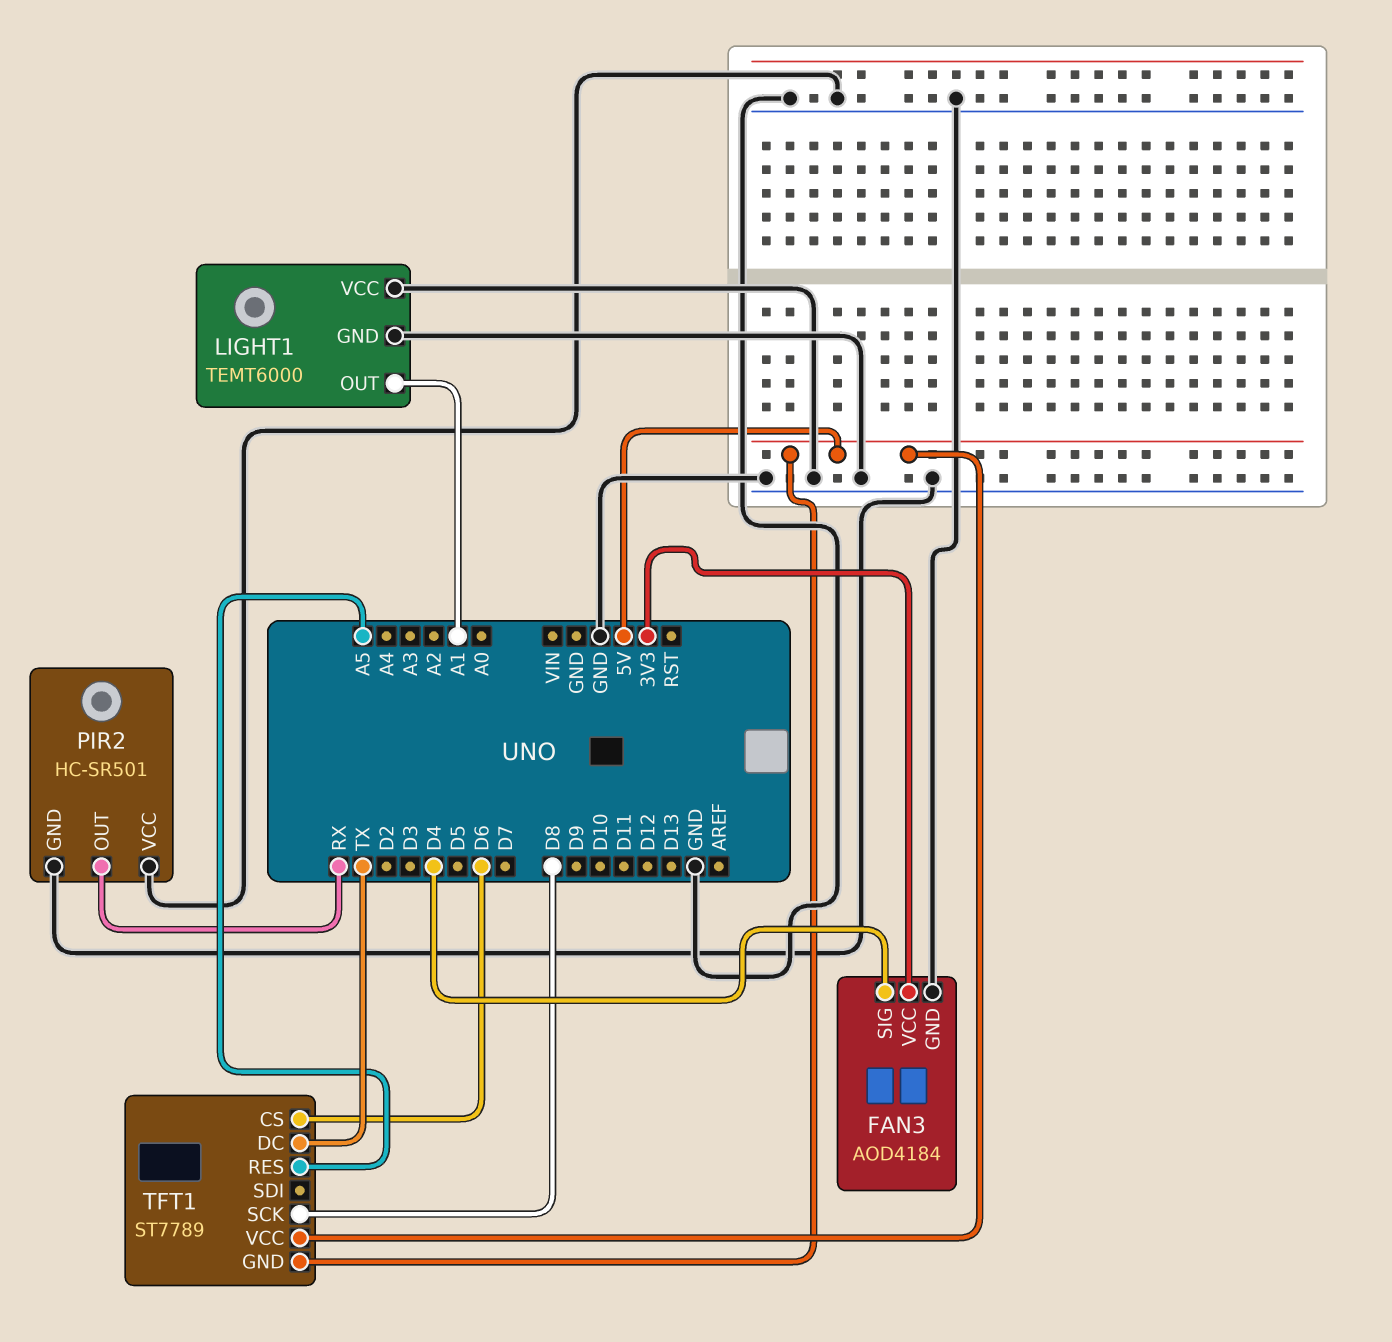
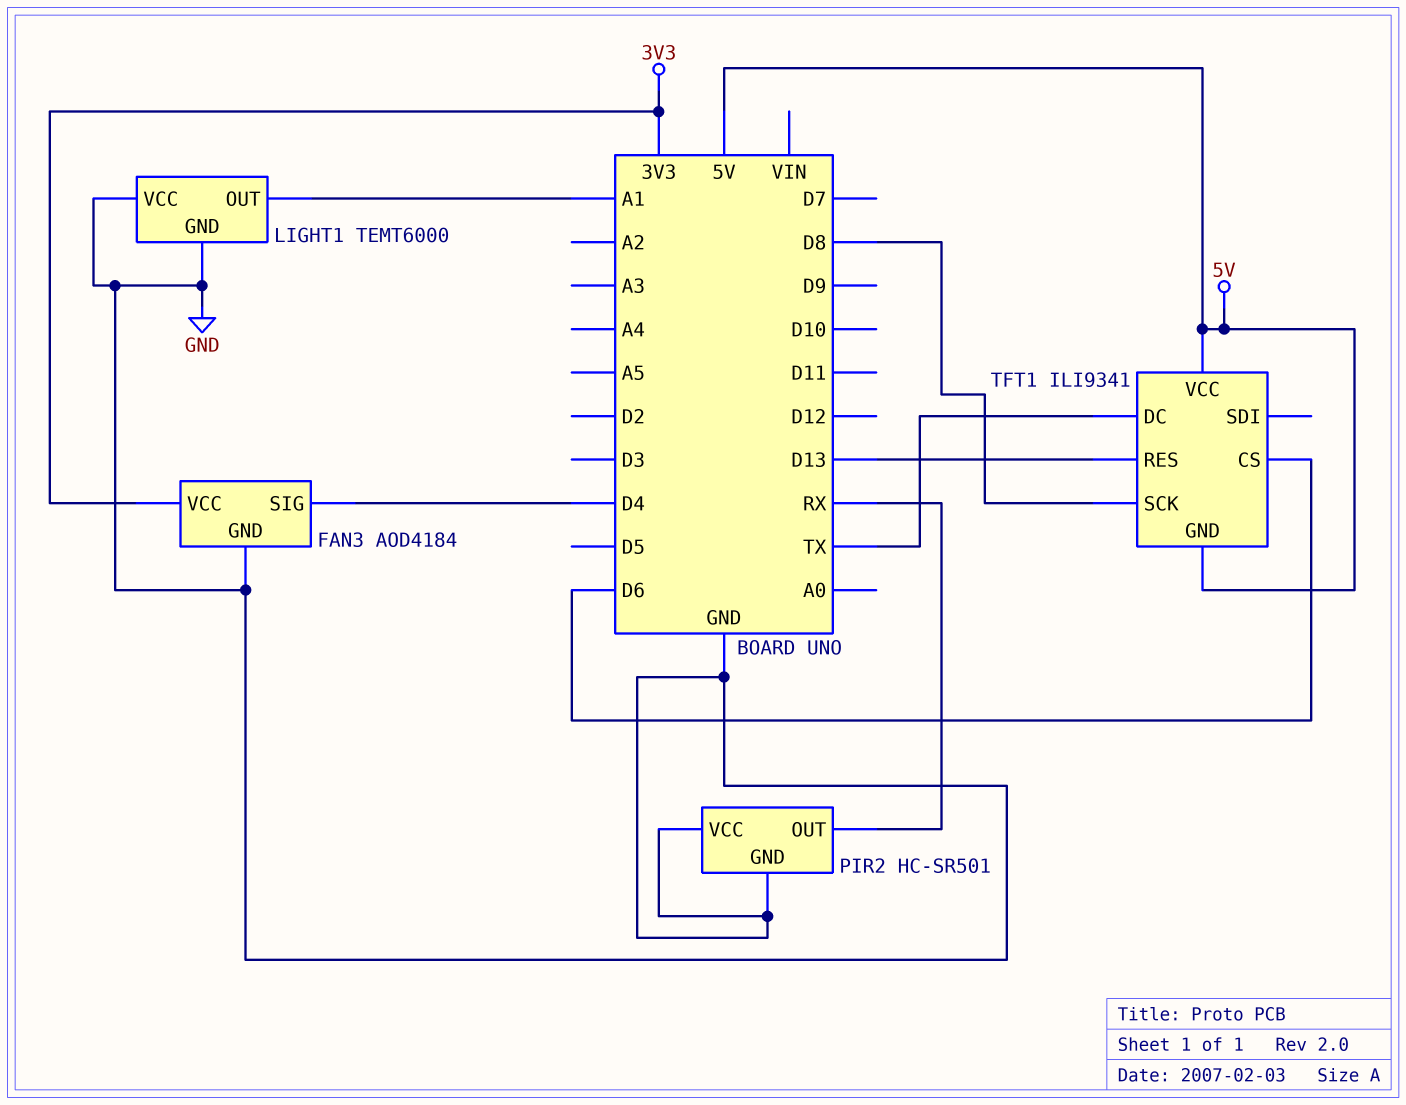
TFT1: ST7789 -> ILI9341
TFT1 pin RES: A5 -> D13

